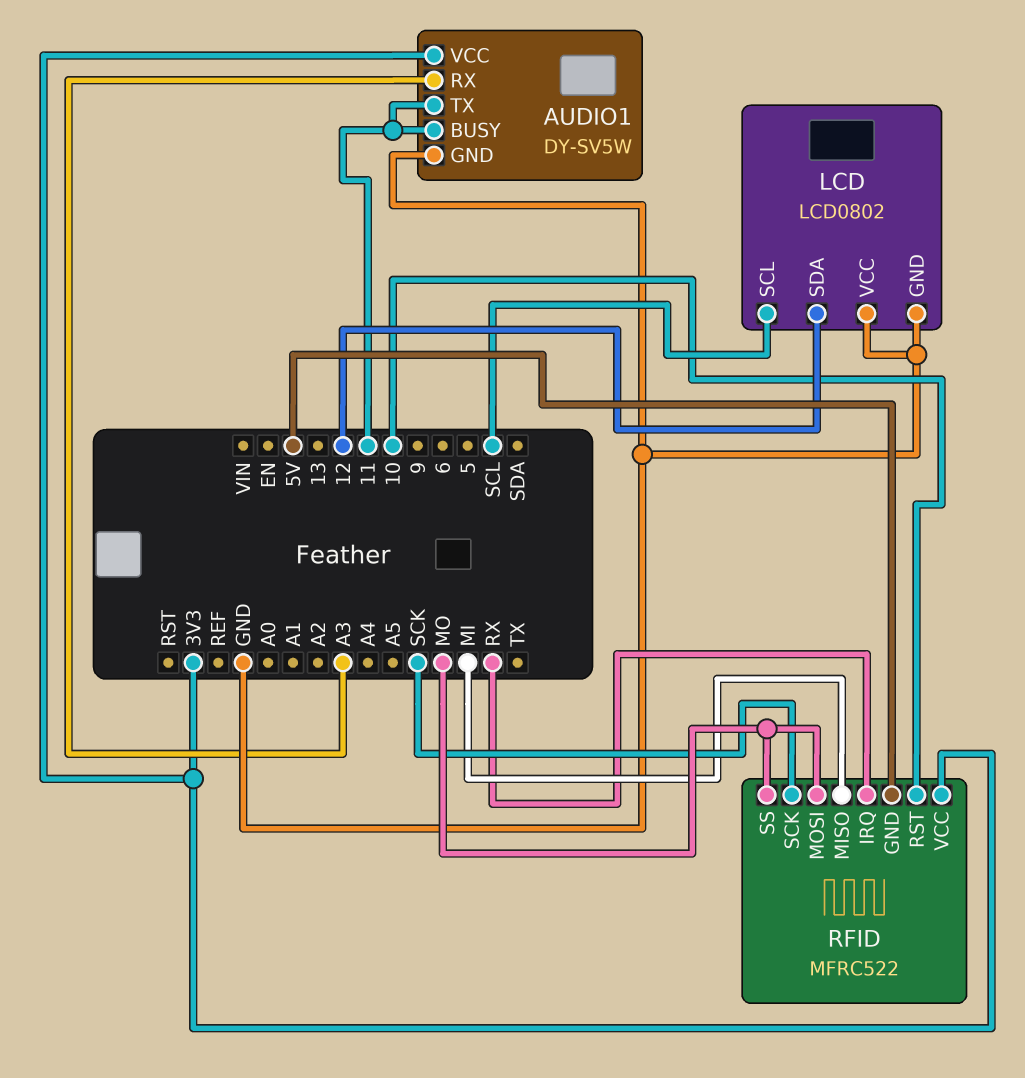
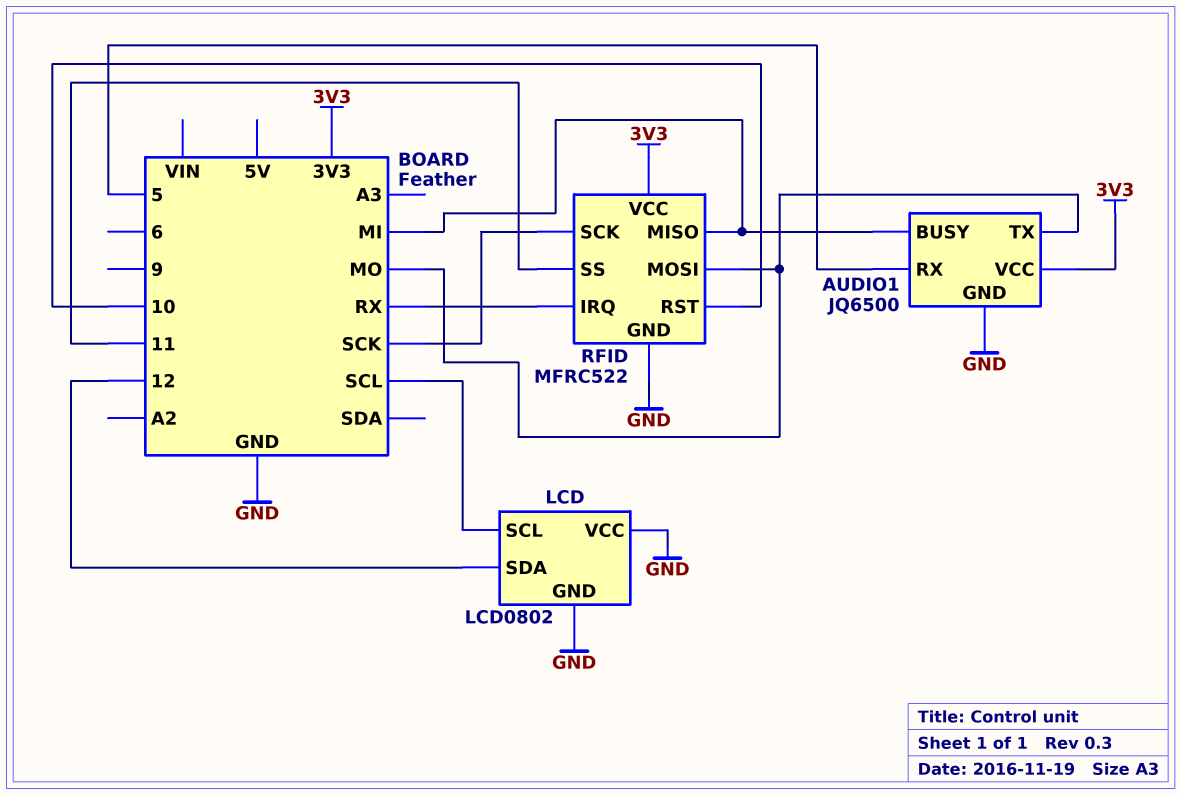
AUDIO1: DY-SV5W -> JQ6500
AUDIO1 pin BUSY: 11 -> MI
AUDIO1 pin RX: A3 -> 5
AUDIO1 pin TX: 11 -> MO
RFID pin GND: 5V -> GND
RFID pin SS: MO -> 11

